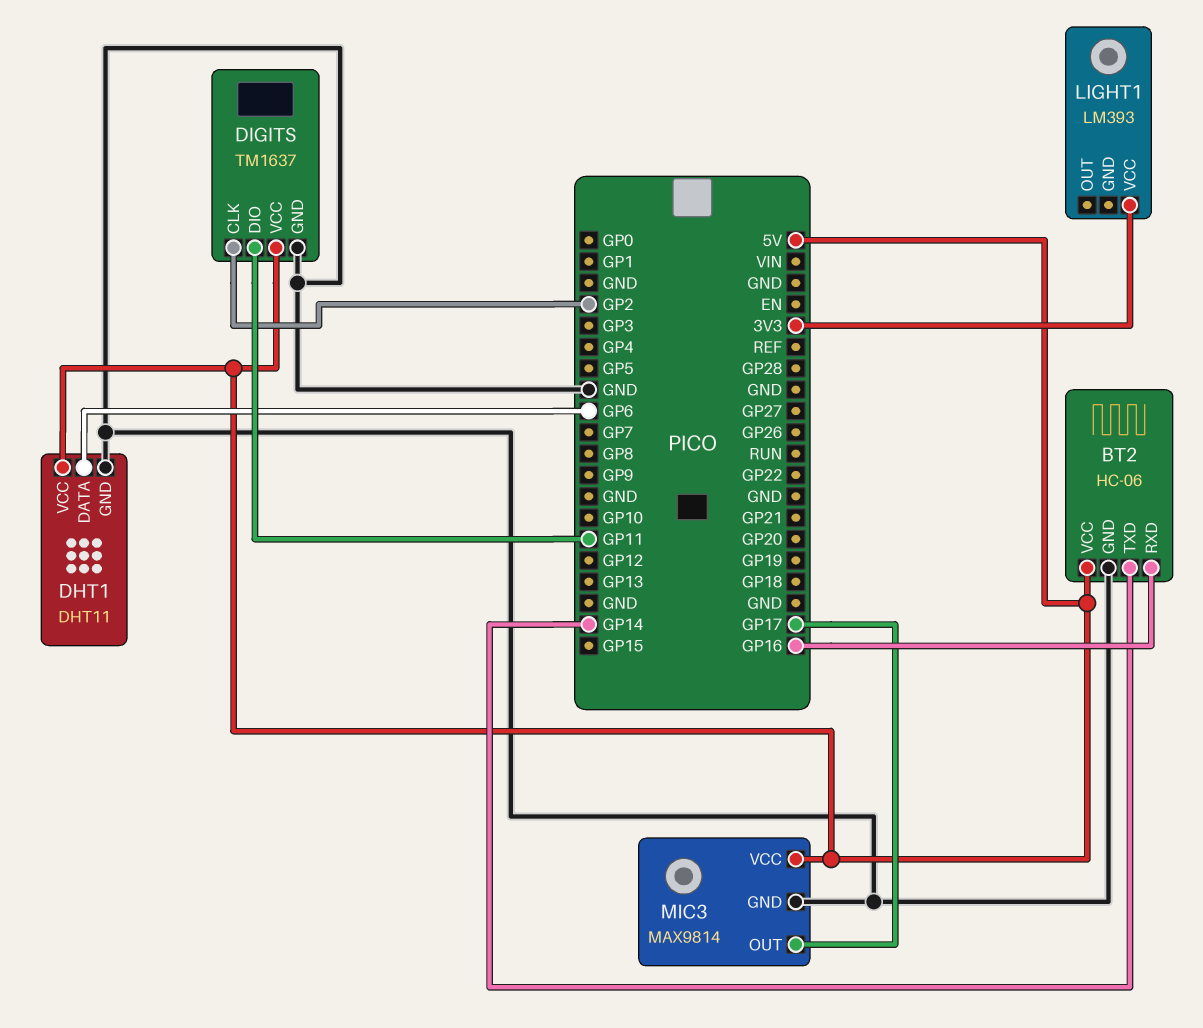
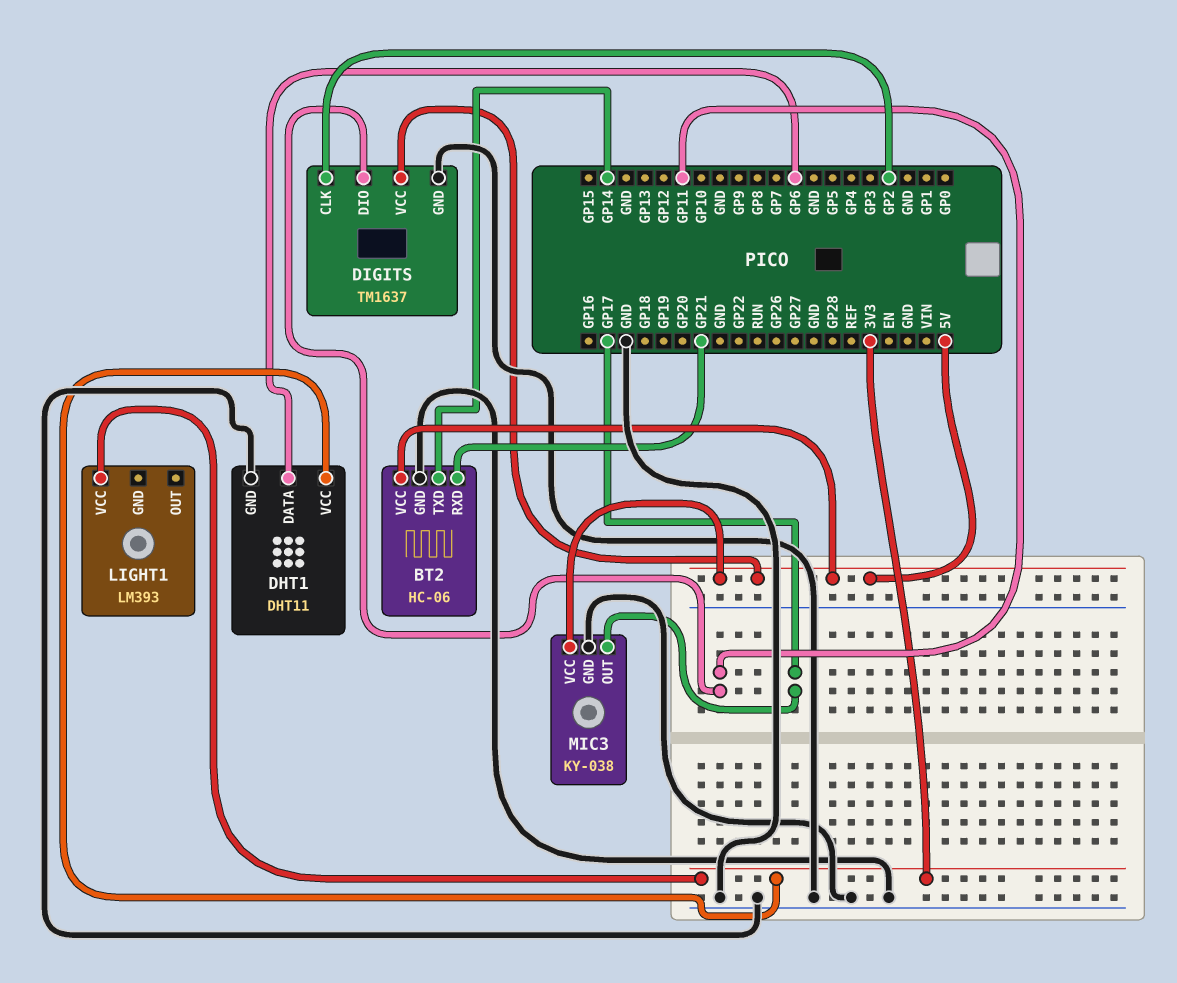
BT2 pin RXD: GP16 -> GP21
DHT1 pin VCC: 5V -> 3V3
MIC3: MAX9814 -> KY-038

